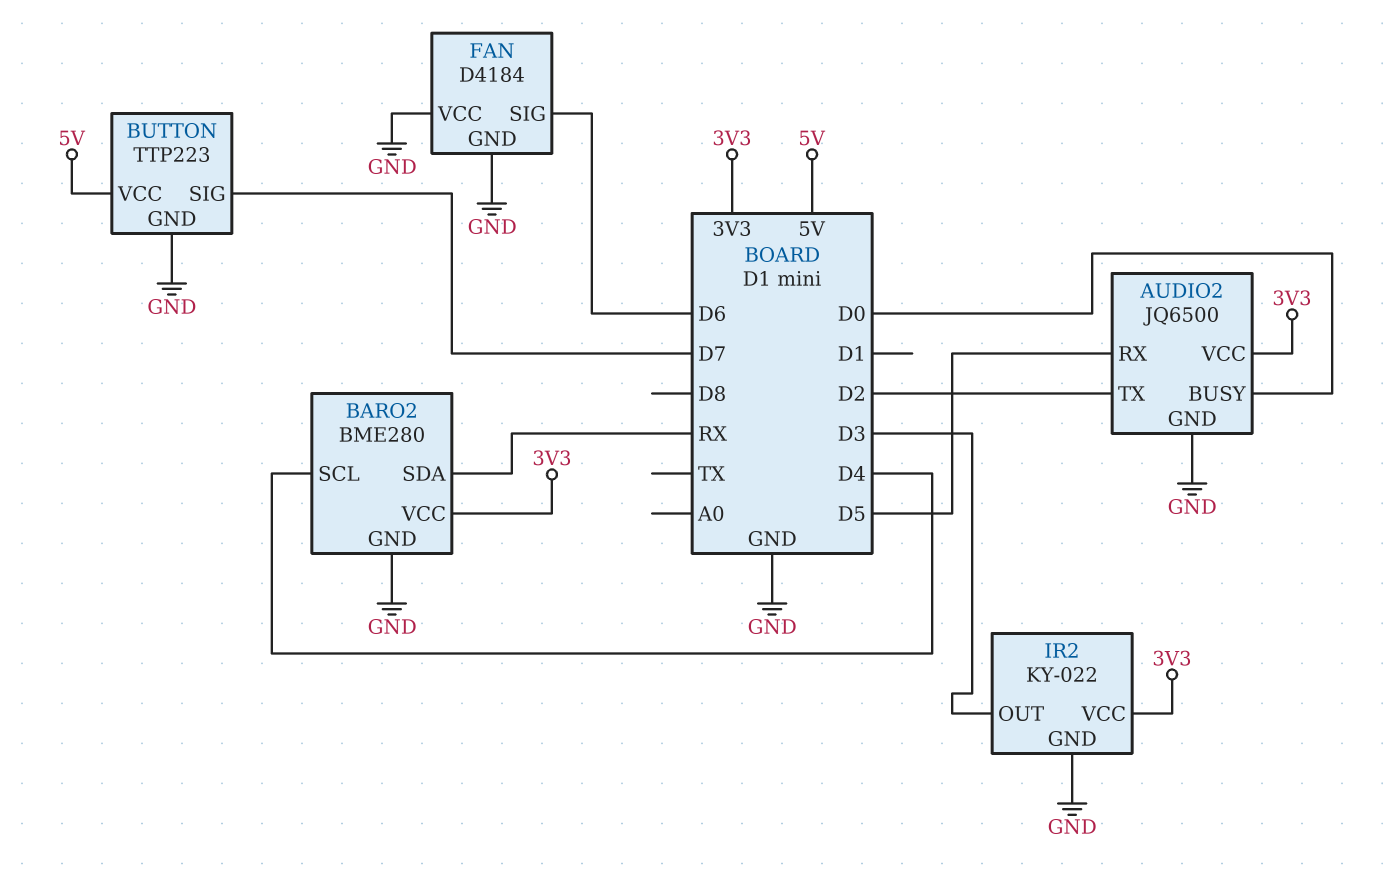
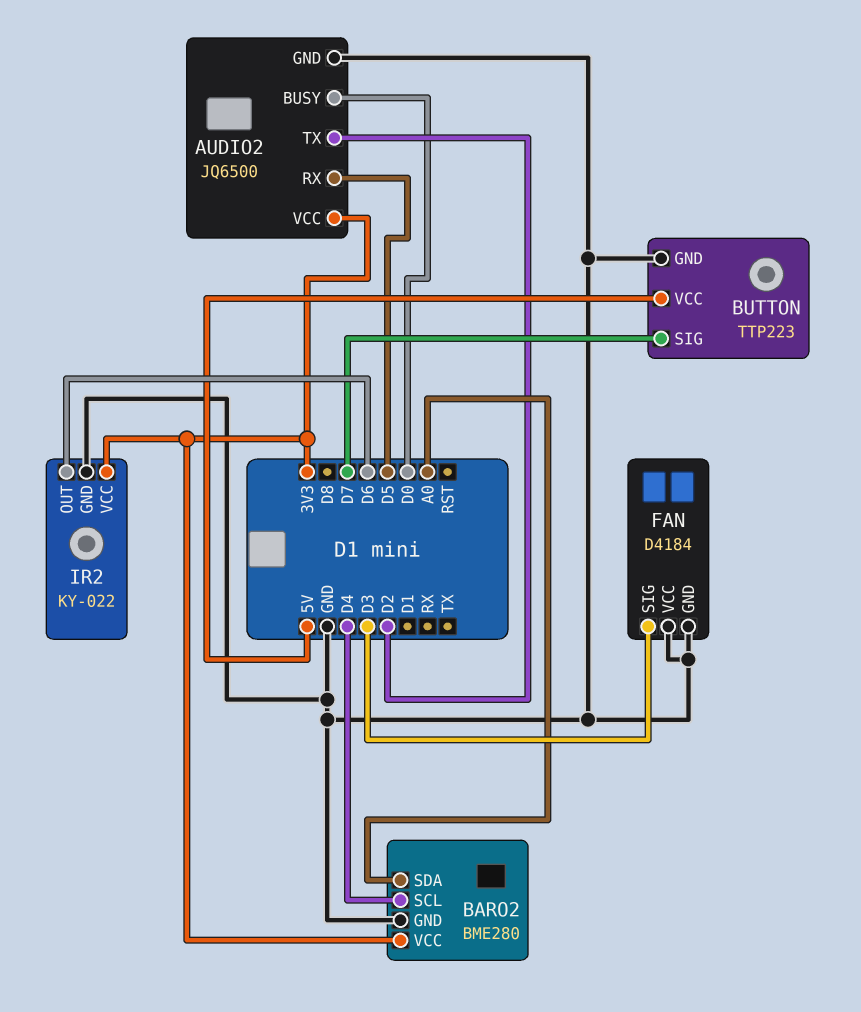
BARO2 pin SDA: RX -> A0
FAN pin SIG: D6 -> D3
IR2 pin OUT: D3 -> D6

